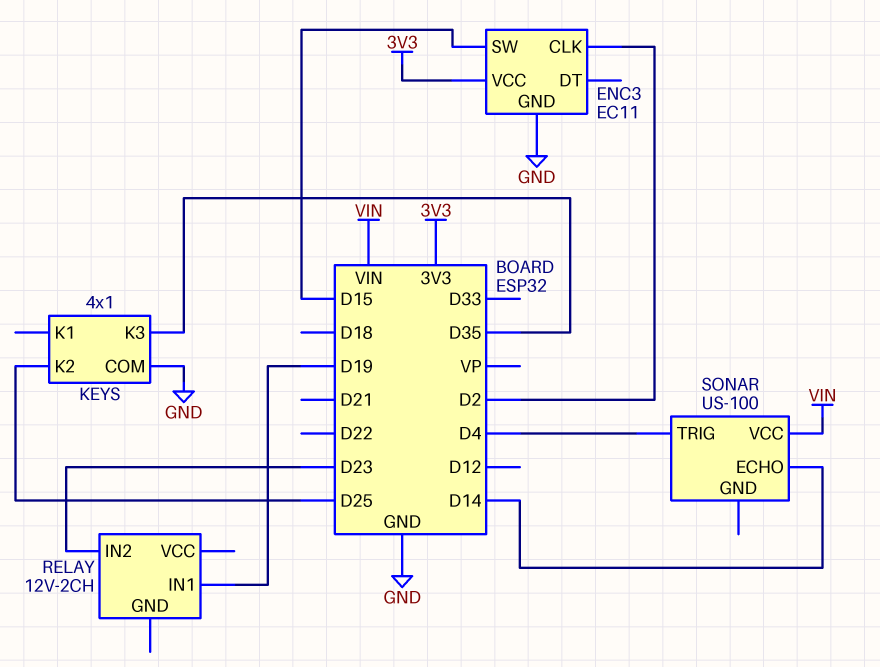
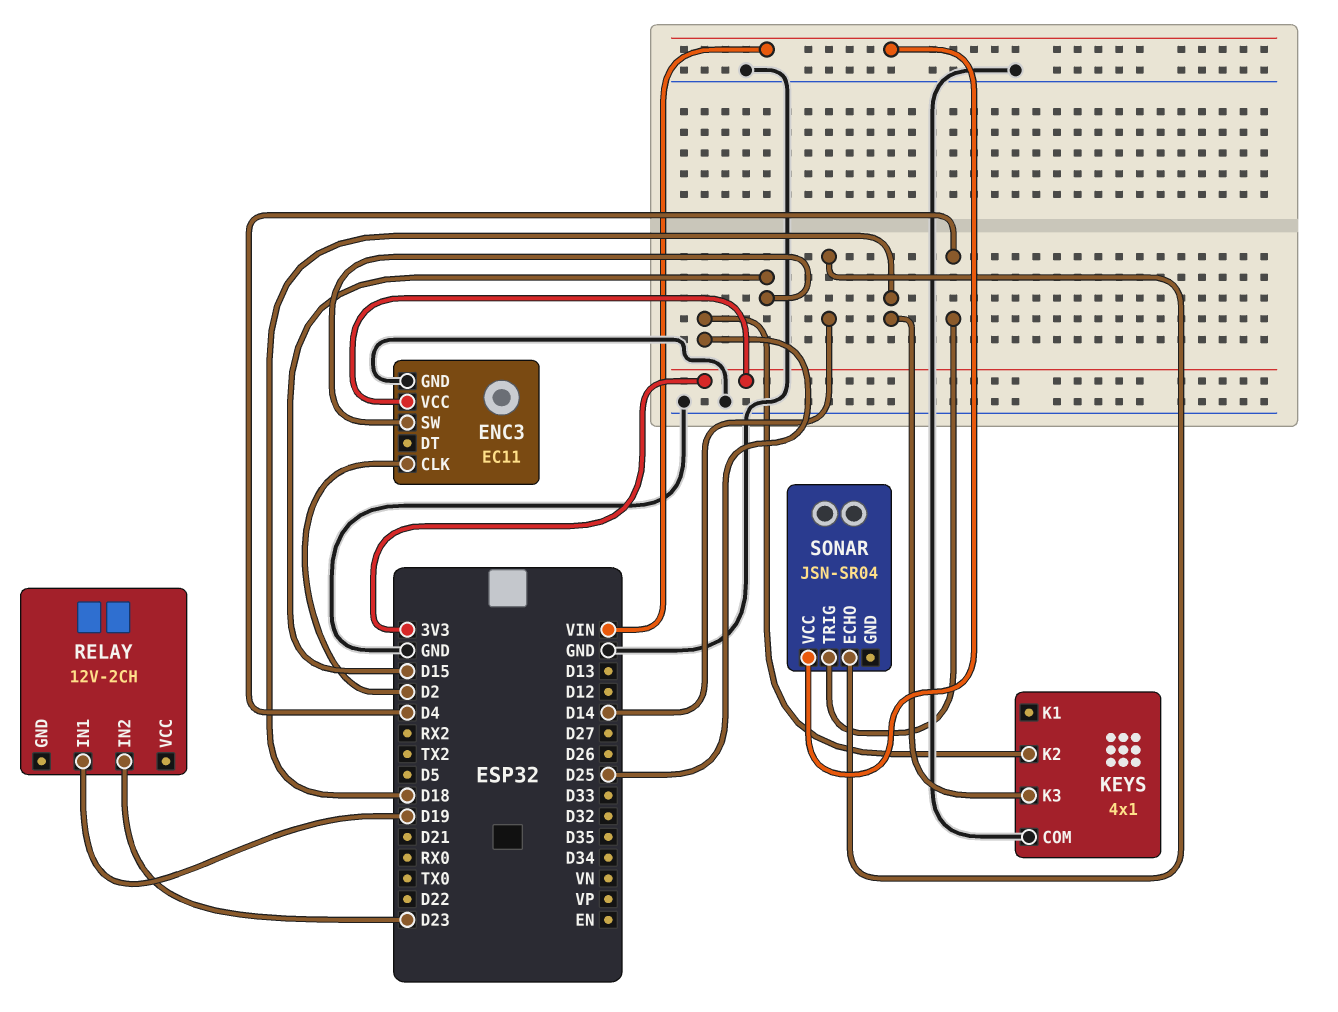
KEYS pin K3: D35 -> D18
SONAR: US-100 -> JSN-SR04

